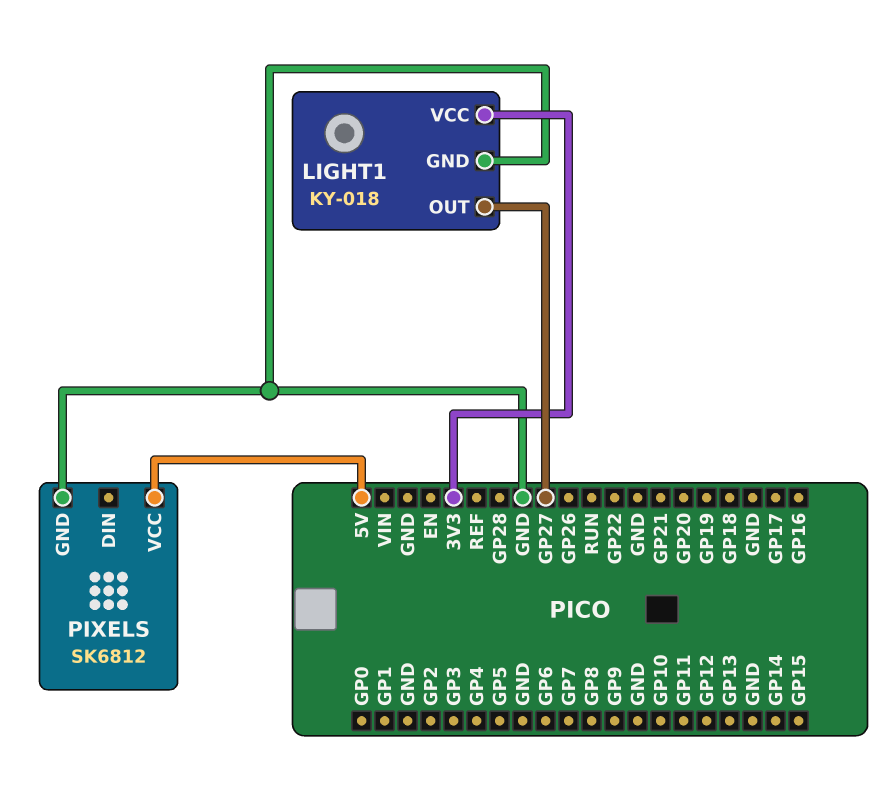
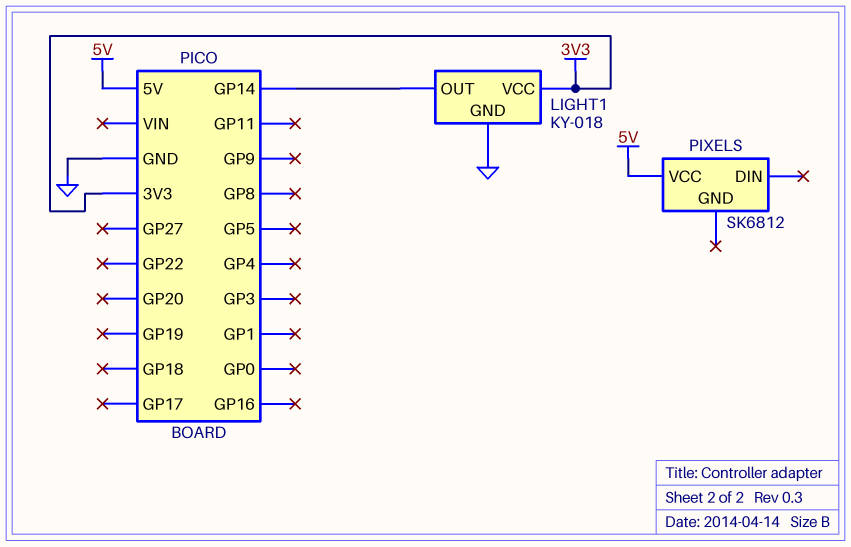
LIGHT1 pin OUT: GP27 -> GP14
PIXELS pin GND: GND -> none

